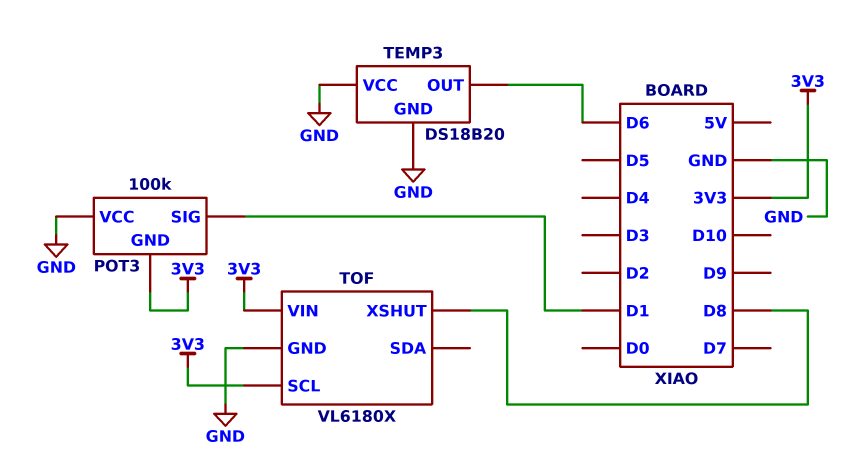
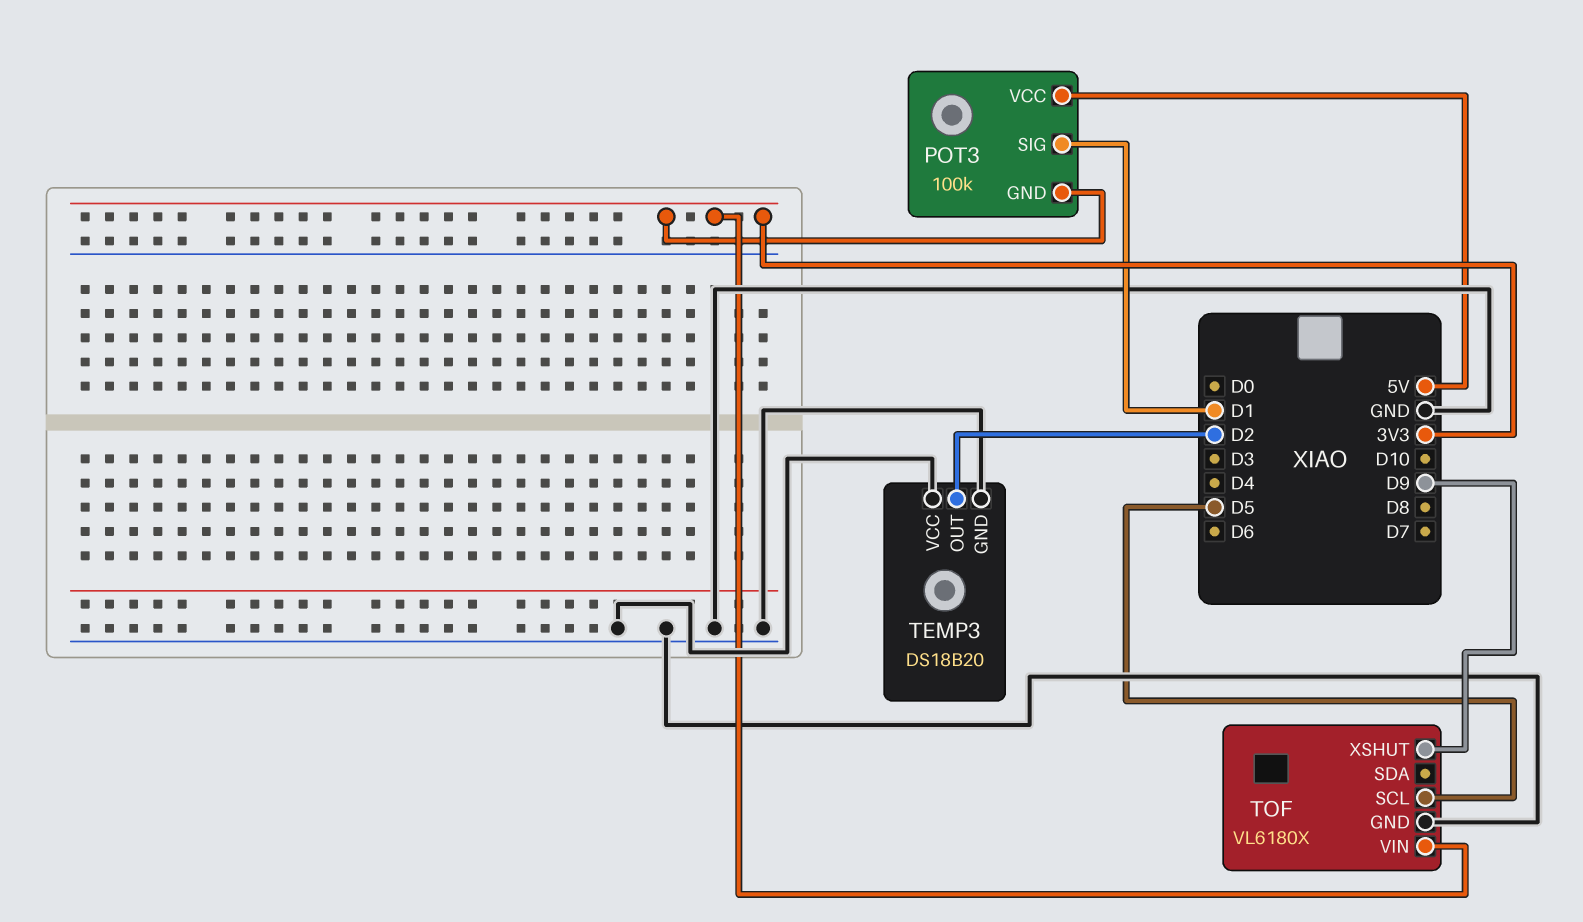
POT3 pin VCC: GND -> 5V
TEMP3 pin OUT: D6 -> D2
TOF pin SCL: 3V3 -> D5
TOF pin XSHUT: D8 -> D9

